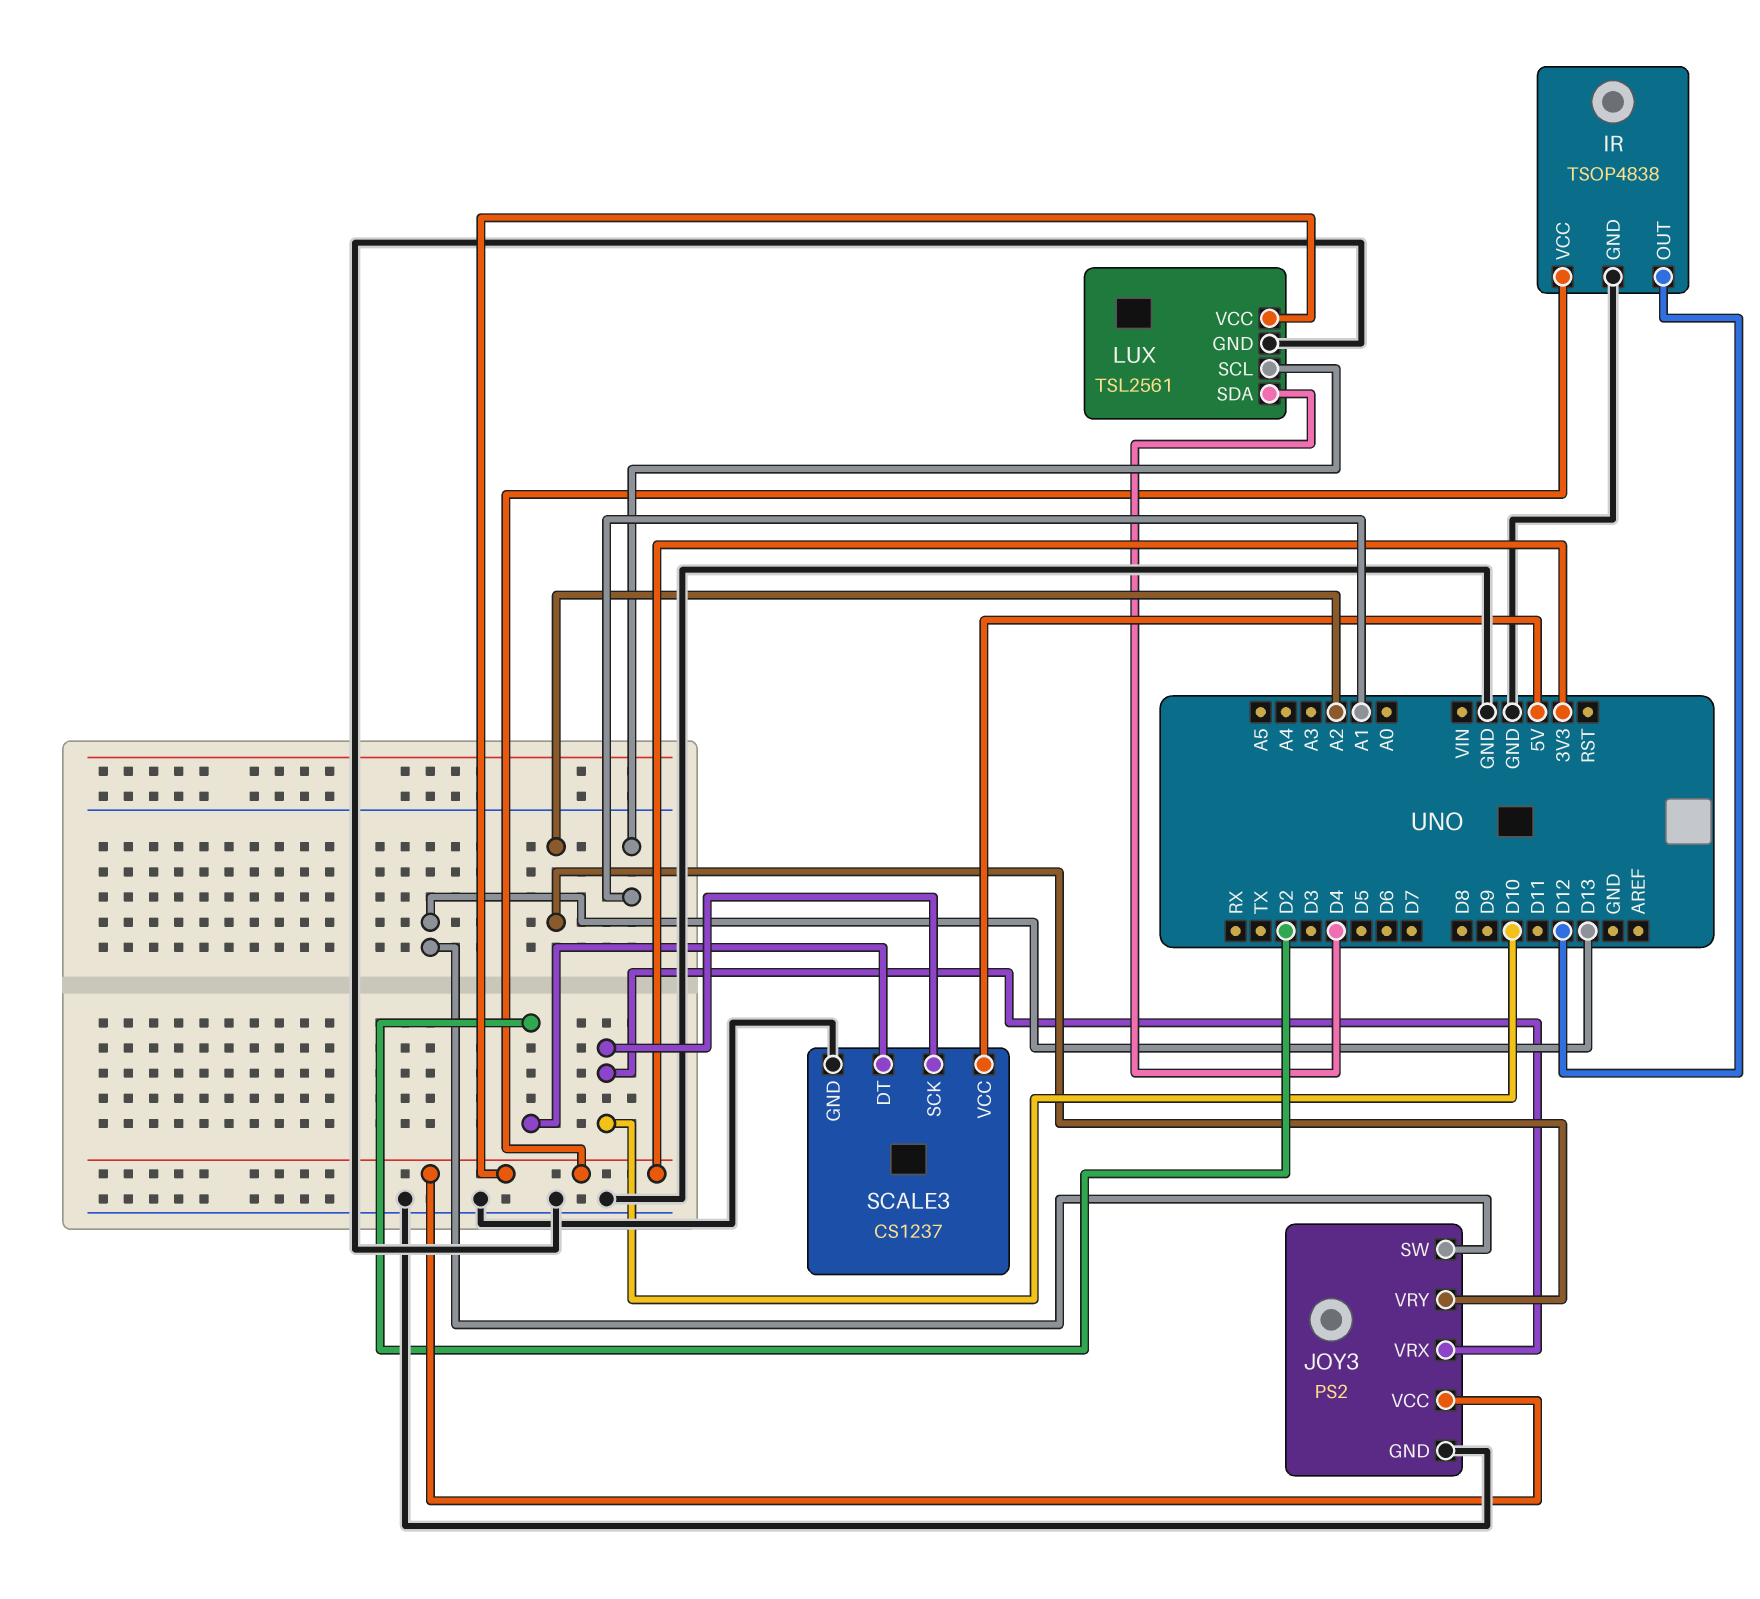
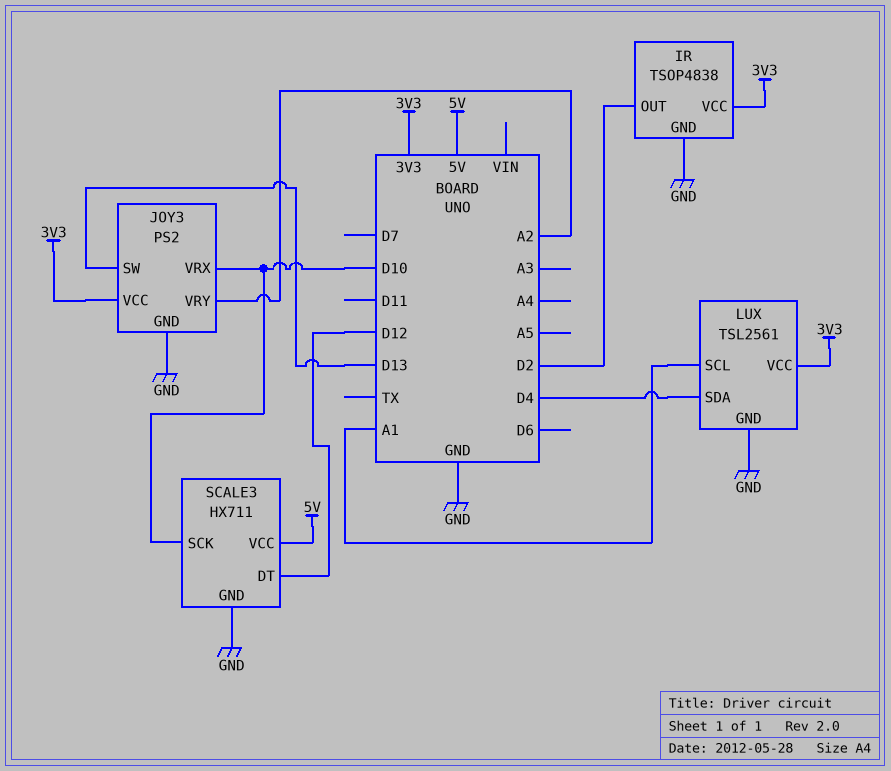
IR pin OUT: D12 -> D2
SCALE3: CS1237 -> HX711
SCALE3 pin DT: D2 -> D12

